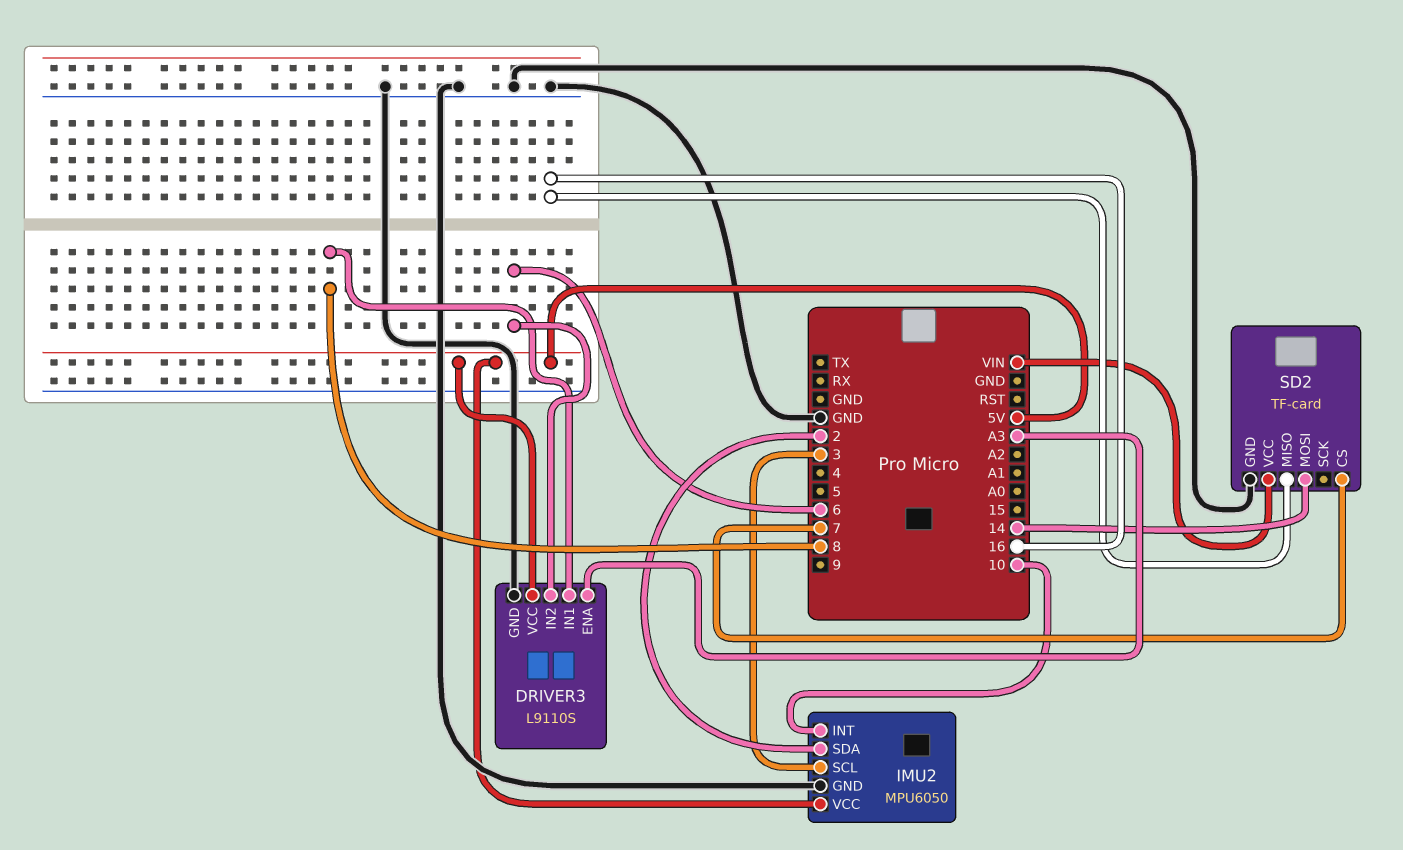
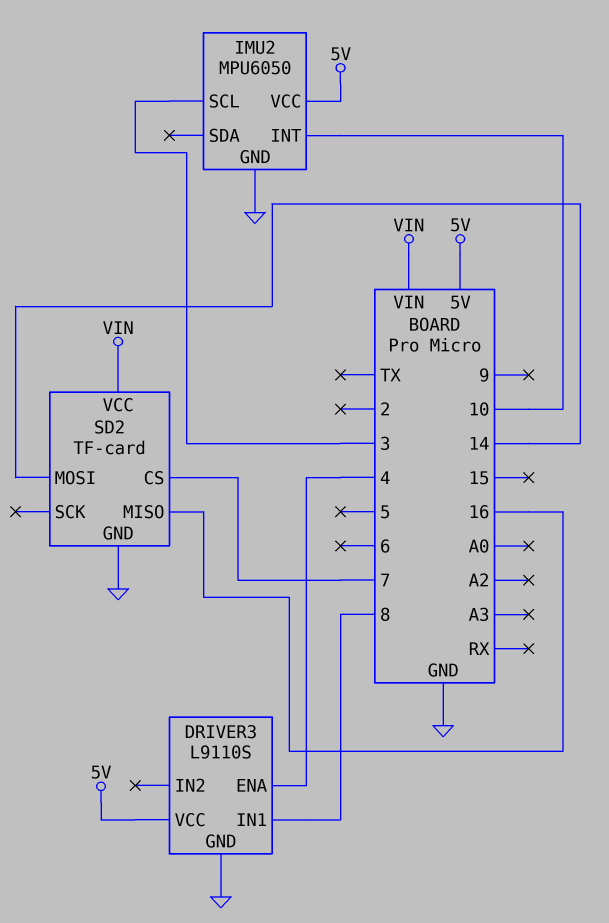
DRIVER3 pin ENA: A3 -> 4
DRIVER3 pin IN2: 6 -> none
IMU2 pin SDA: 2 -> none

